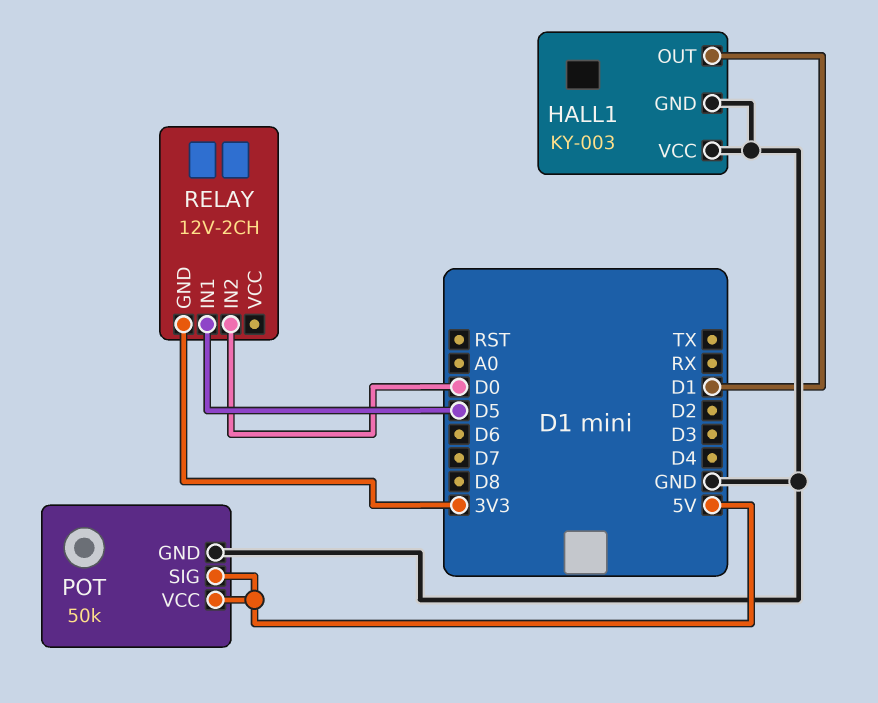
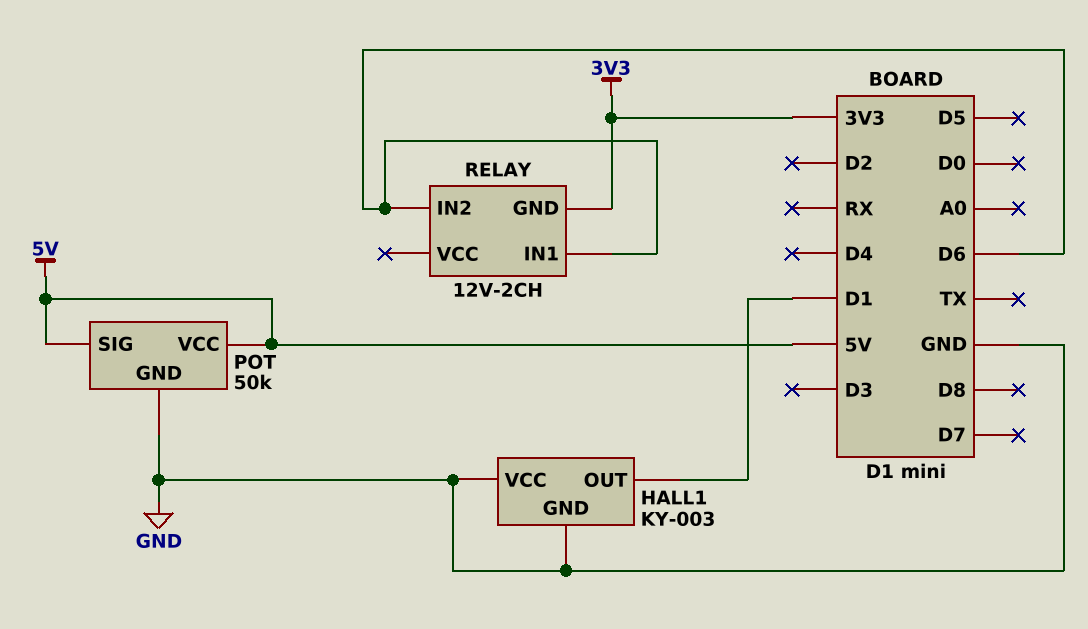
RELAY pin IN1: D5 -> D6
RELAY pin IN2: D0 -> D6

